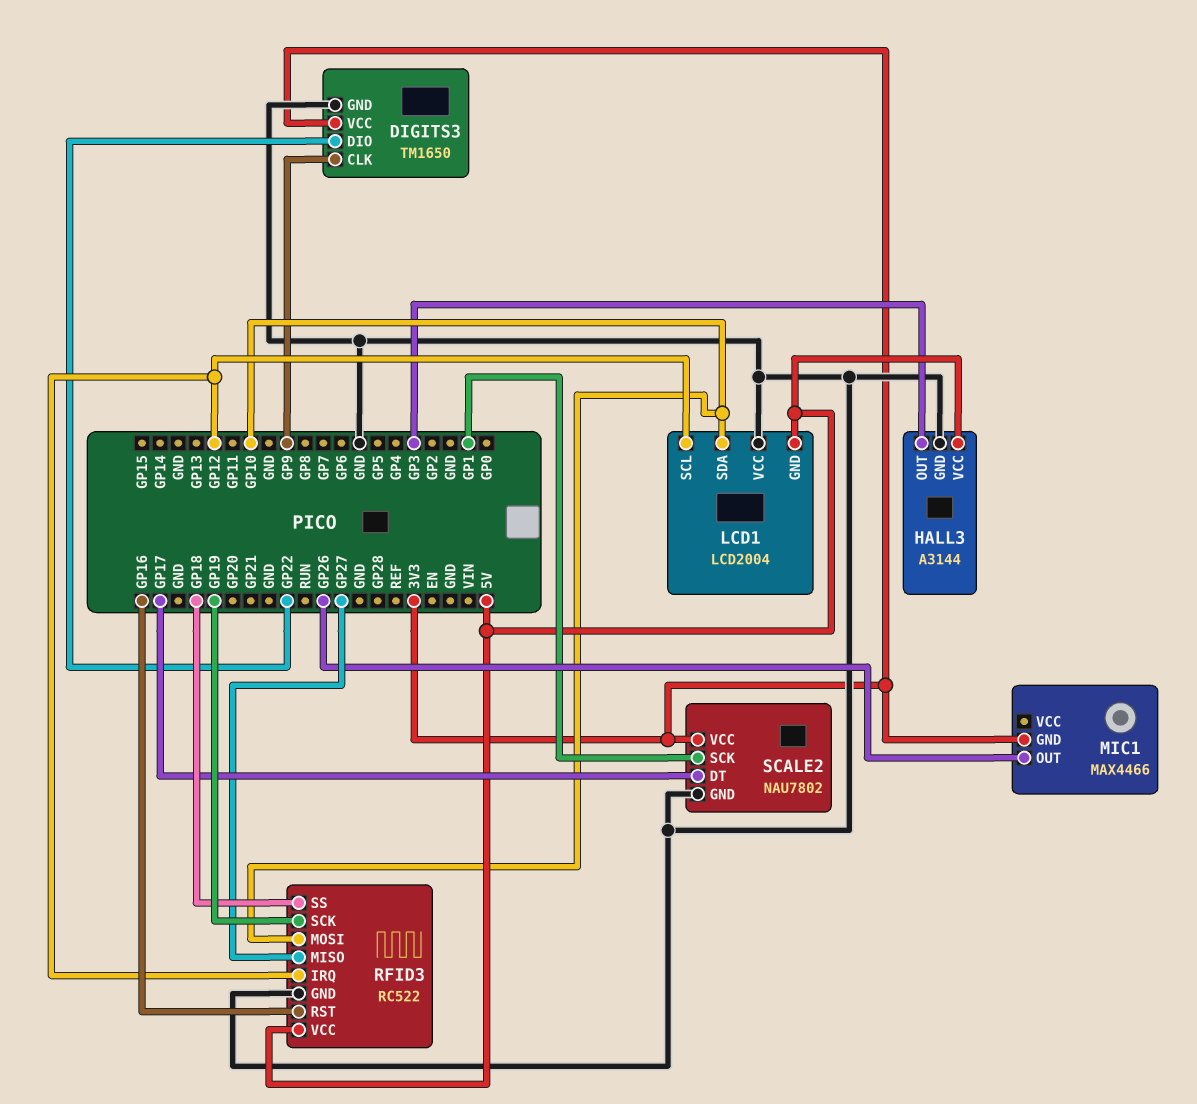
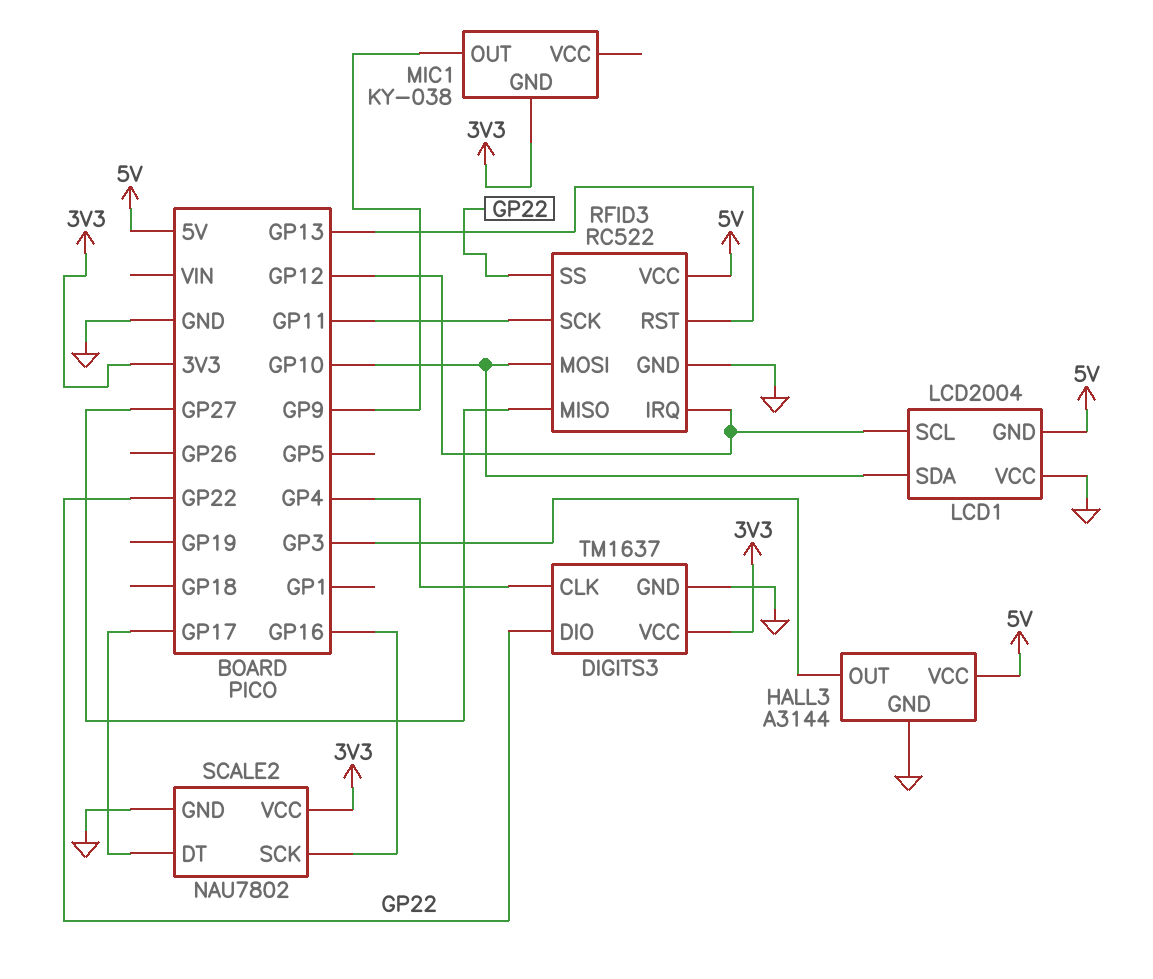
DIGITS3: TM1650 -> TM1637
DIGITS3 pin CLK: GP9 -> GP4
MIC1: MAX4466 -> KY-038
MIC1 pin OUT: GP26 -> GP9
RFID3 pin RST: GP16 -> GP13
RFID3 pin SCK: GP19 -> GP11
RFID3 pin SS: GP18 -> GP22
SCALE2 pin SCK: GP1 -> GP16

